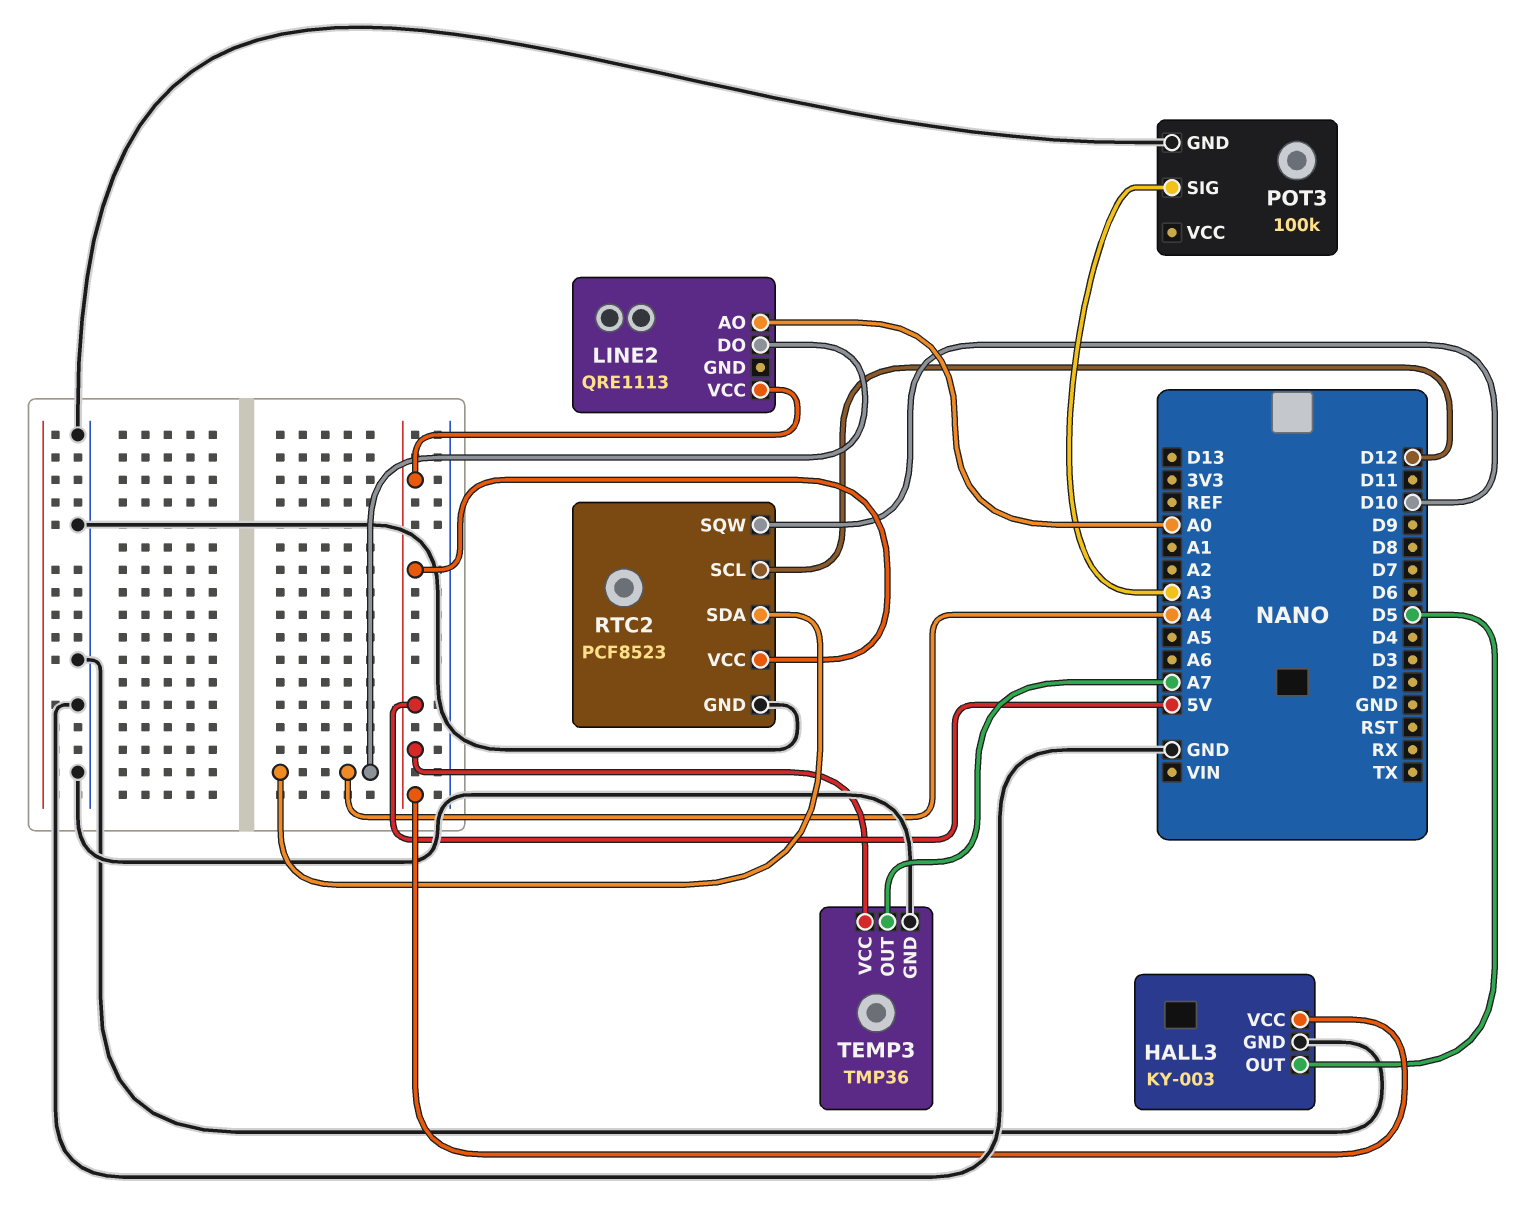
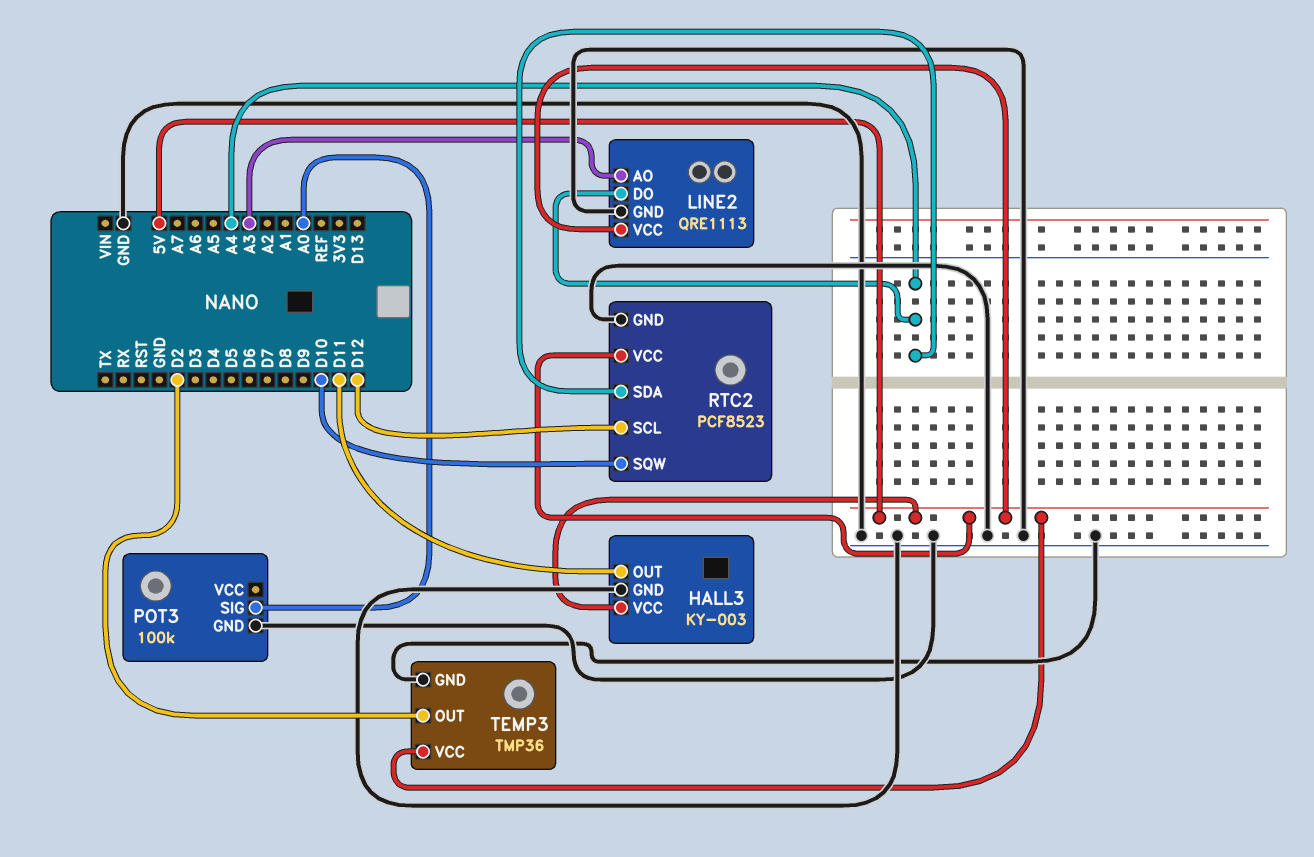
HALL3 pin OUT: D5 -> D11
LINE2 pin AO: A0 -> A3
LINE2 pin GND: none -> GND
POT3 pin SIG: A3 -> A0
TEMP3 pin OUT: A7 -> D2

